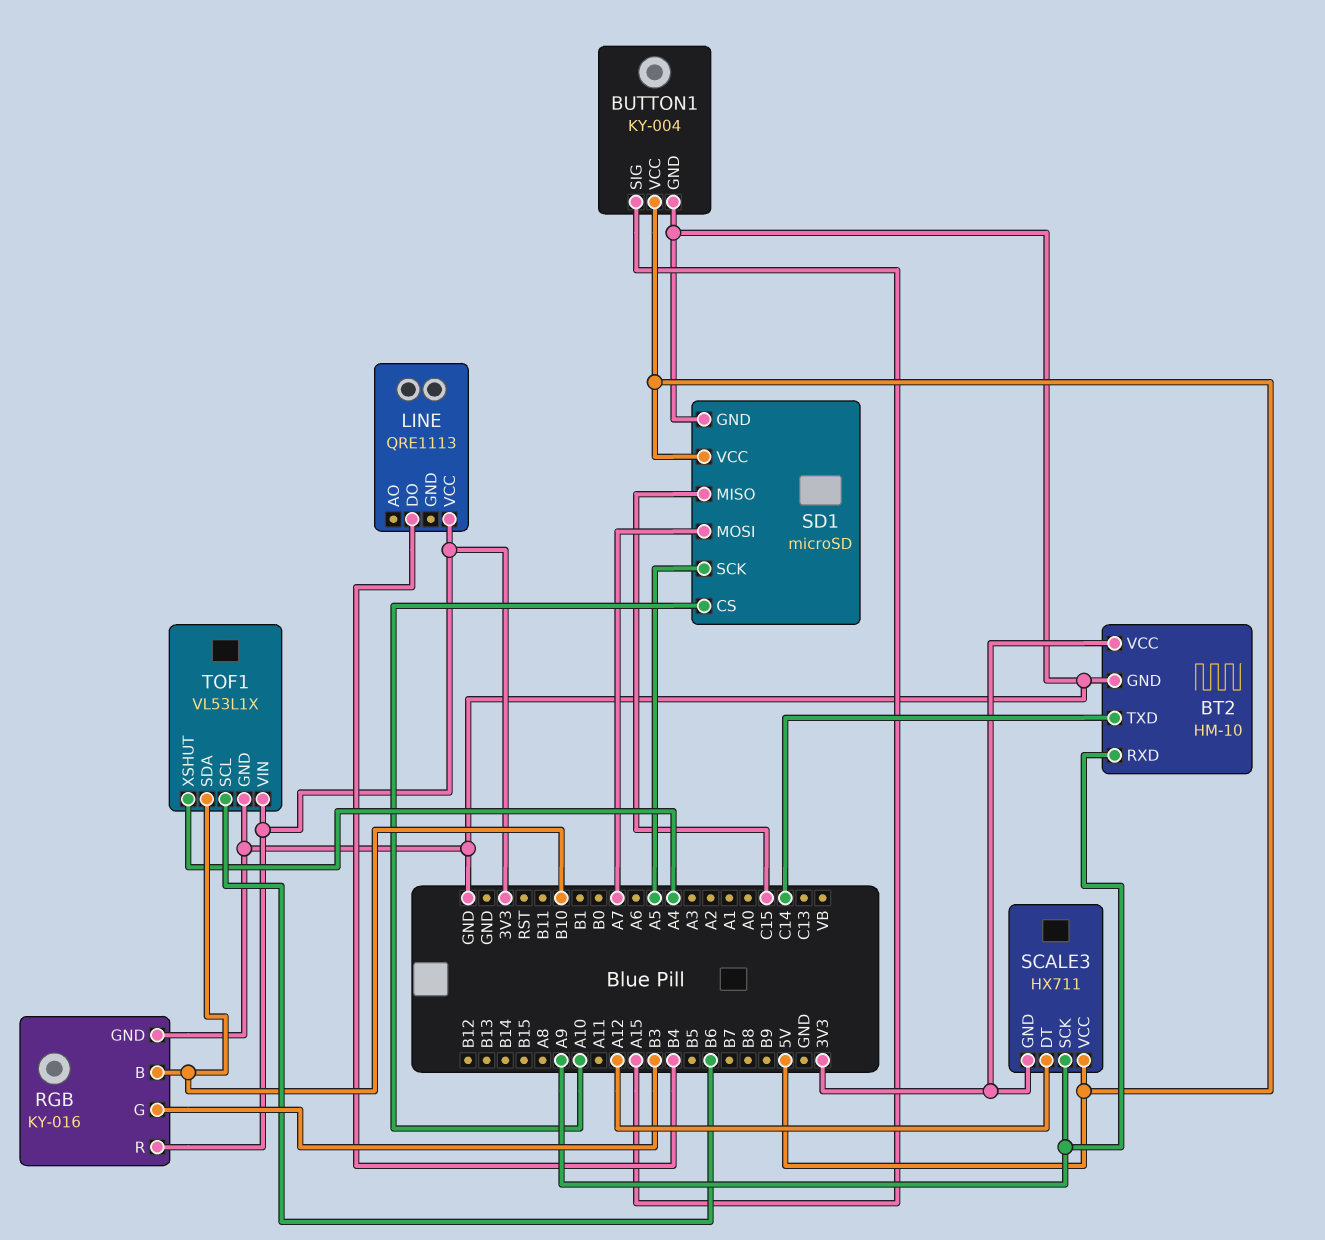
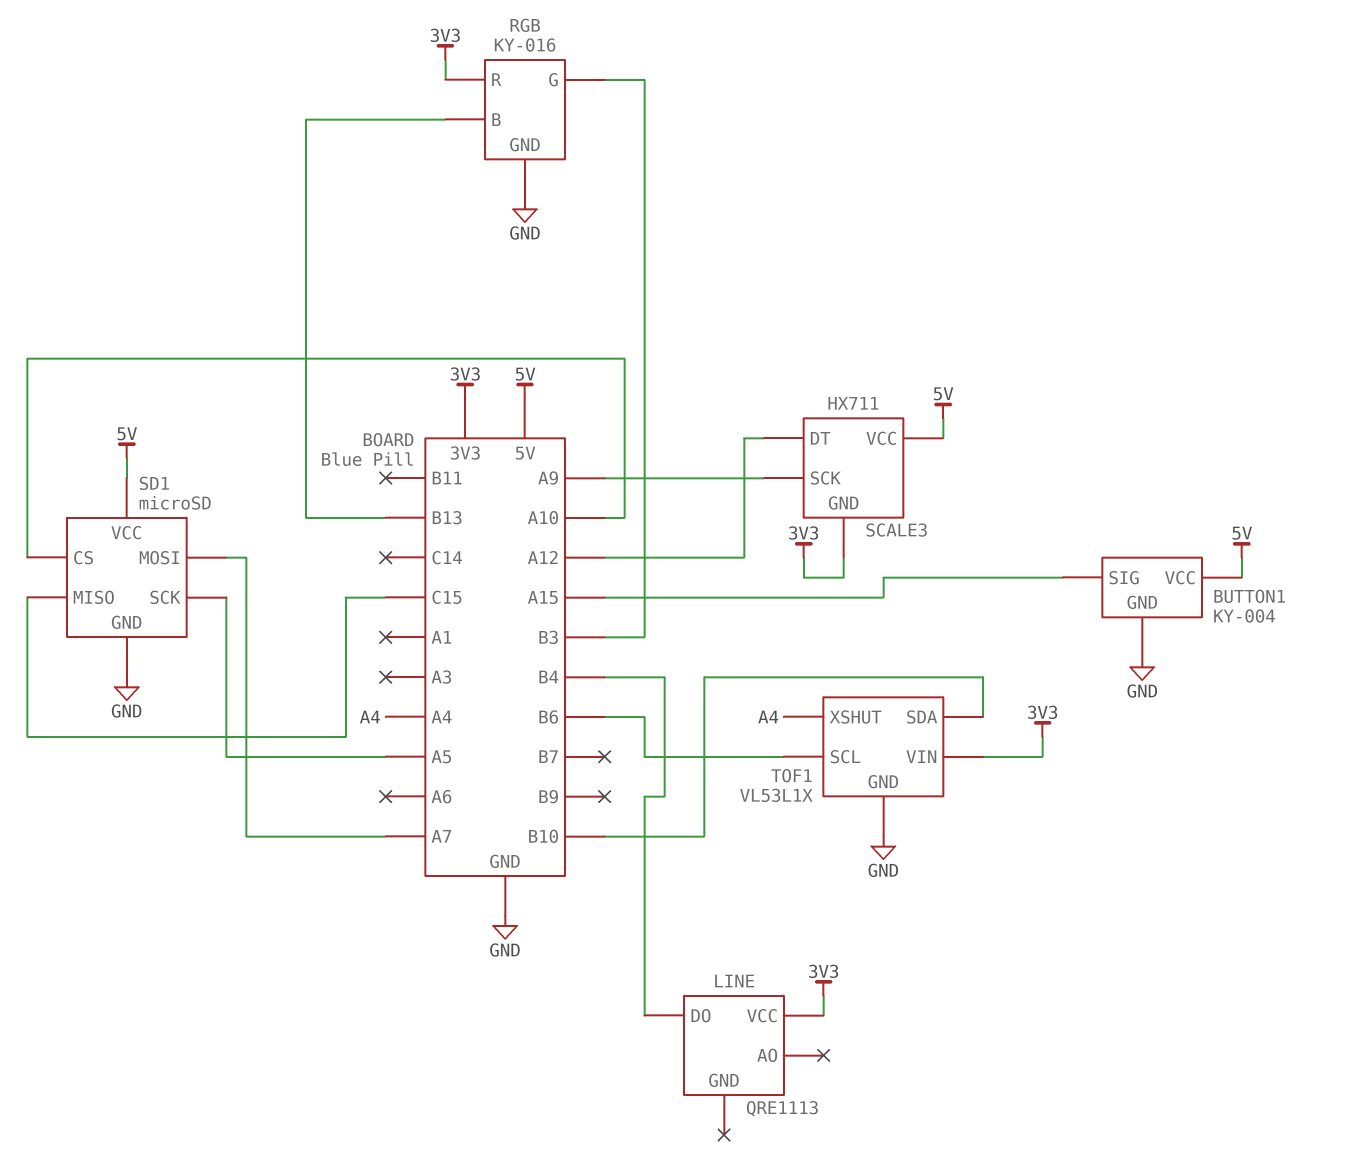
BT2: HM-10 -> none
BT2 pin GND: GND -> none
BT2 pin RXD: A9 -> none
BT2 pin TXD: C14 -> none
BT2 pin VCC: 3V3 -> none
RGB pin B: B10 -> B13

